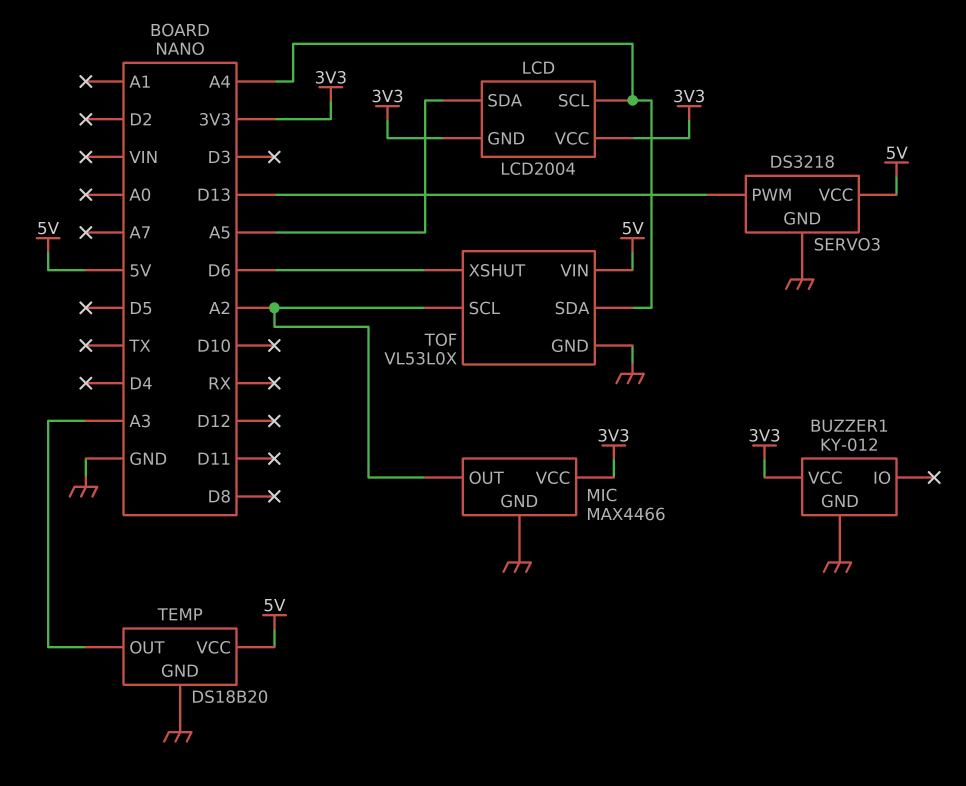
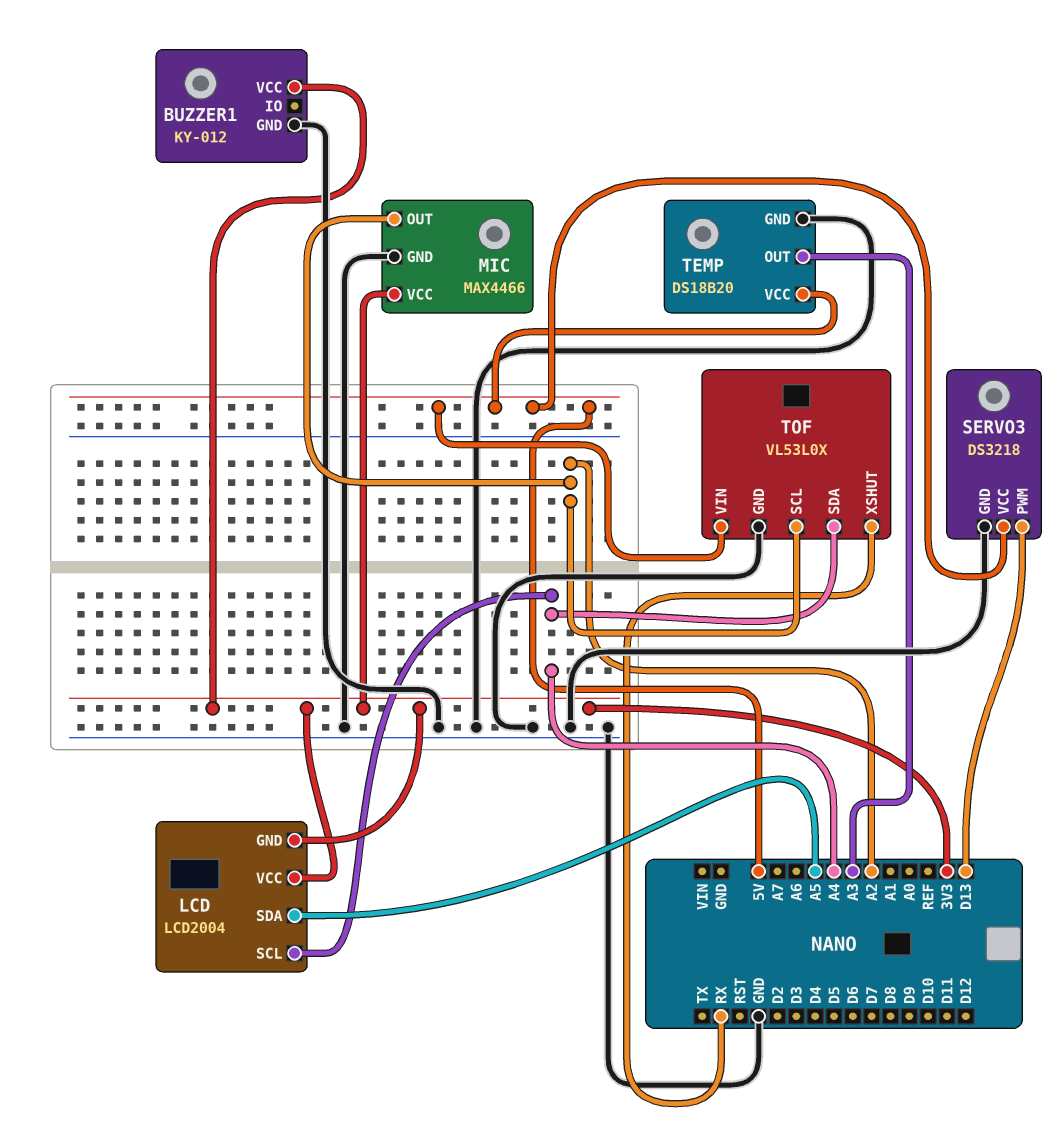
TOF pin XSHUT: D6 -> RX

